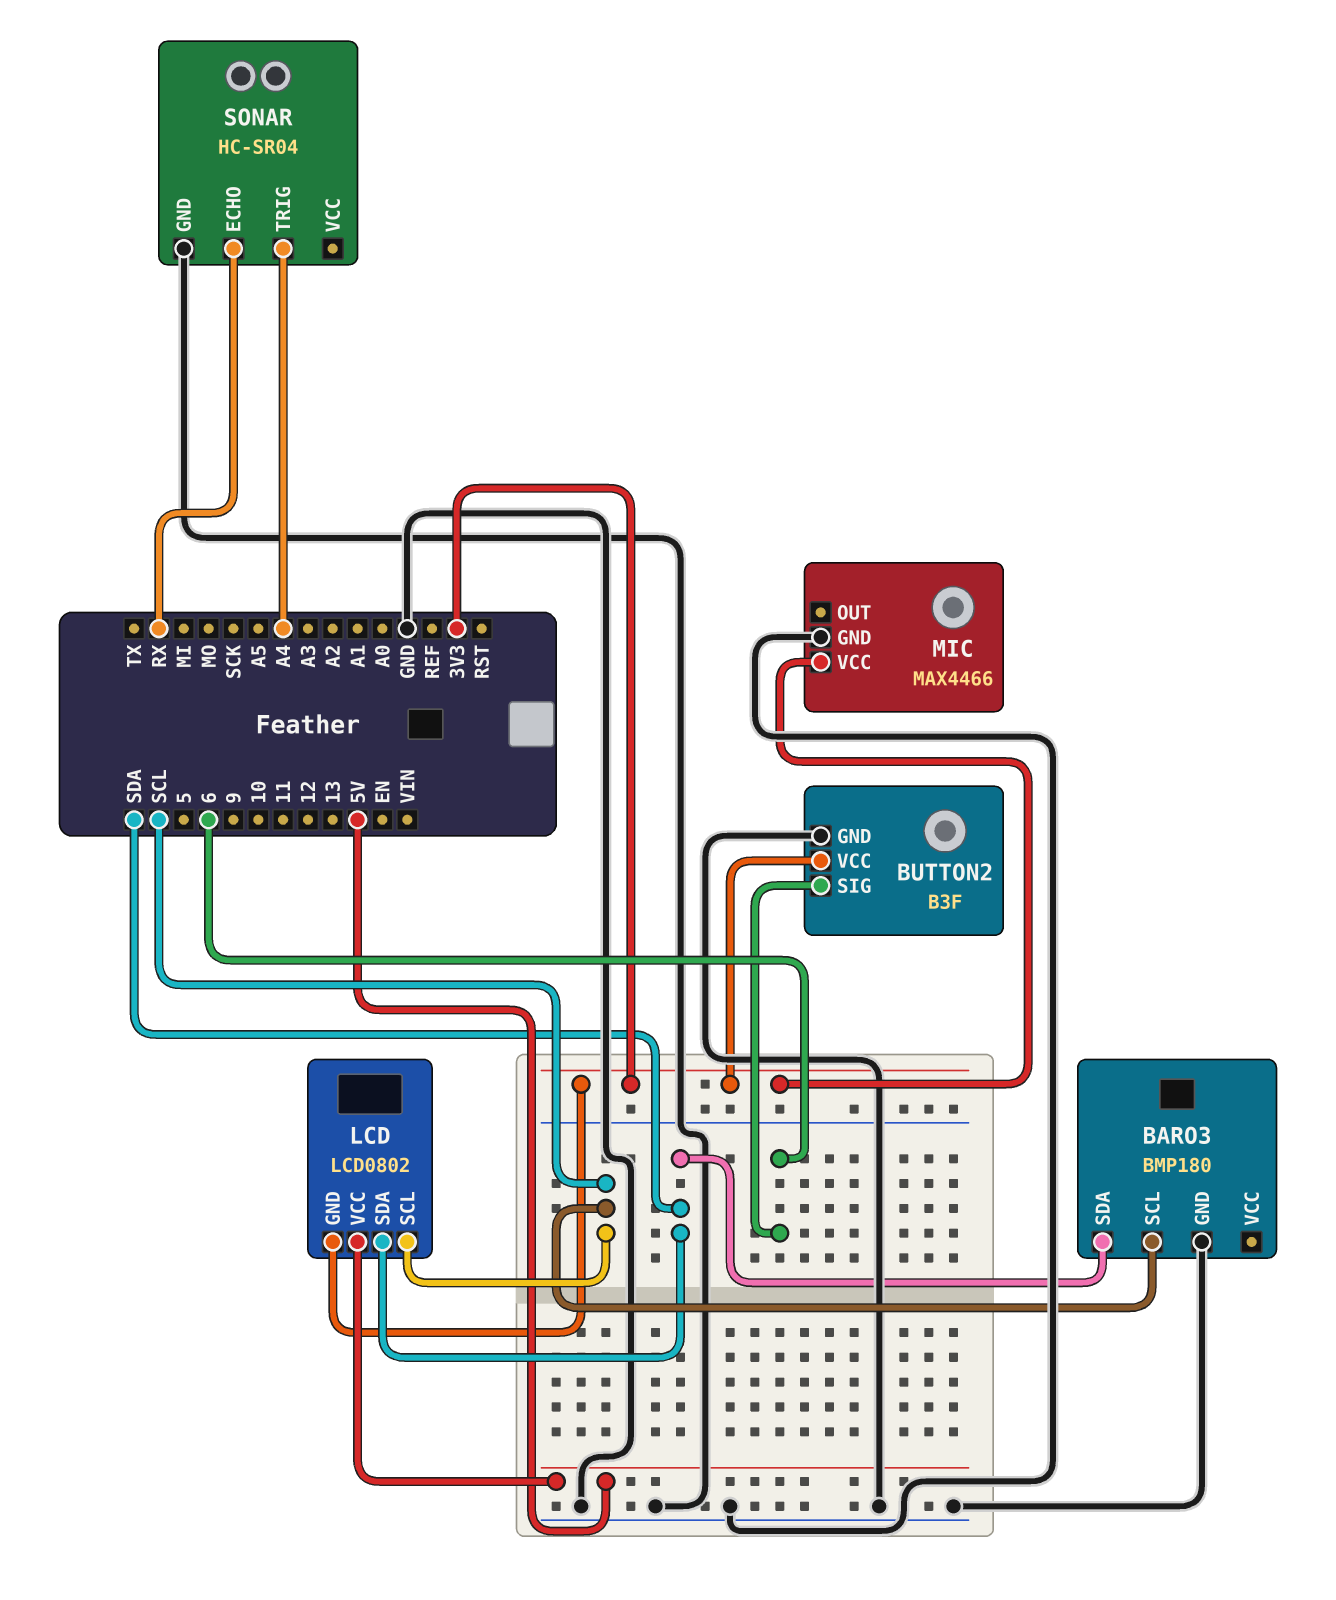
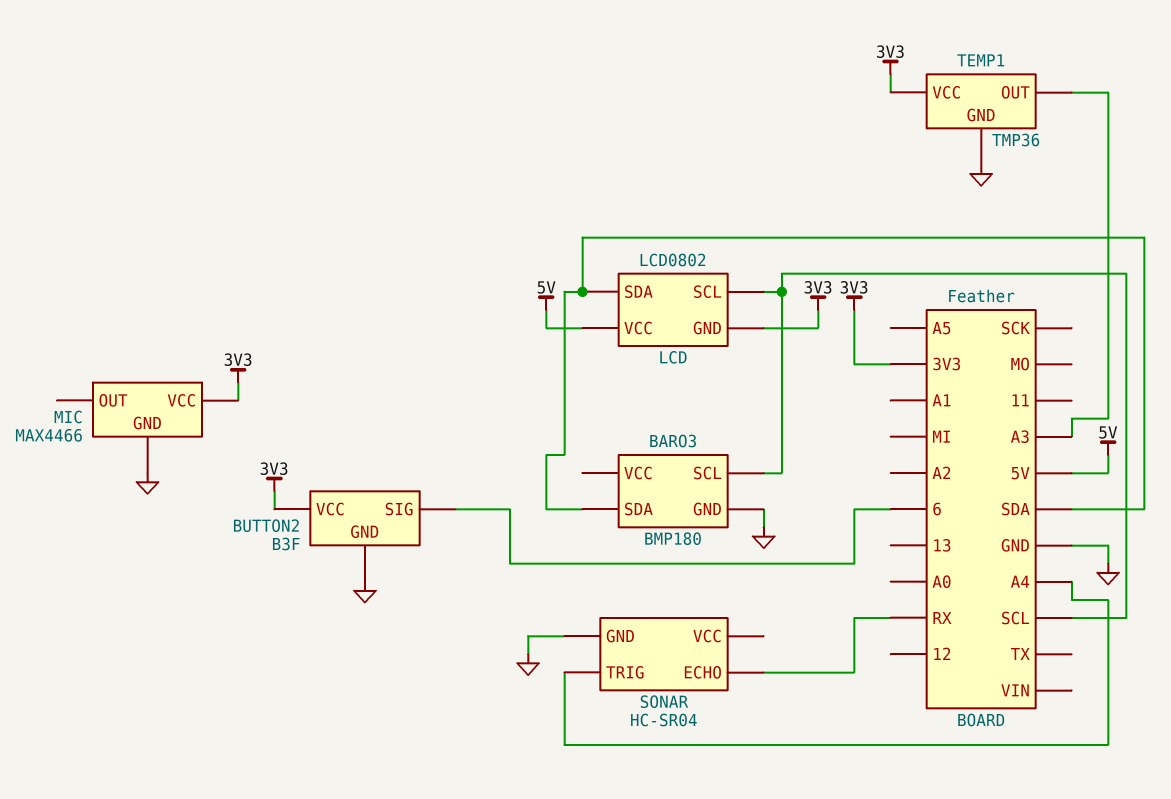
TEMP1: none -> TMP36
TEMP1 pin GND: none -> GND
TEMP1 pin OUT: none -> A3
TEMP1 pin VCC: none -> 3V3

